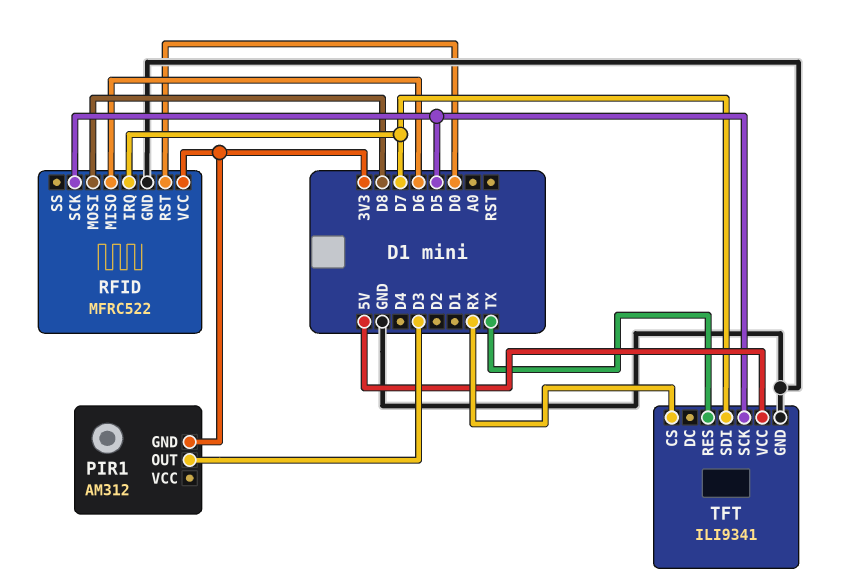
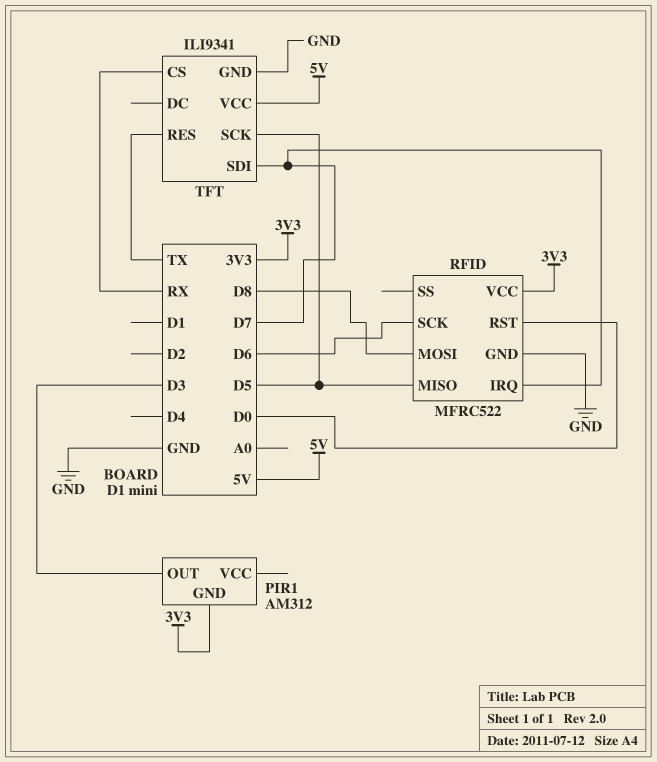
RFID pin MISO: D6 -> D5
RFID pin SCK: D5 -> D6

